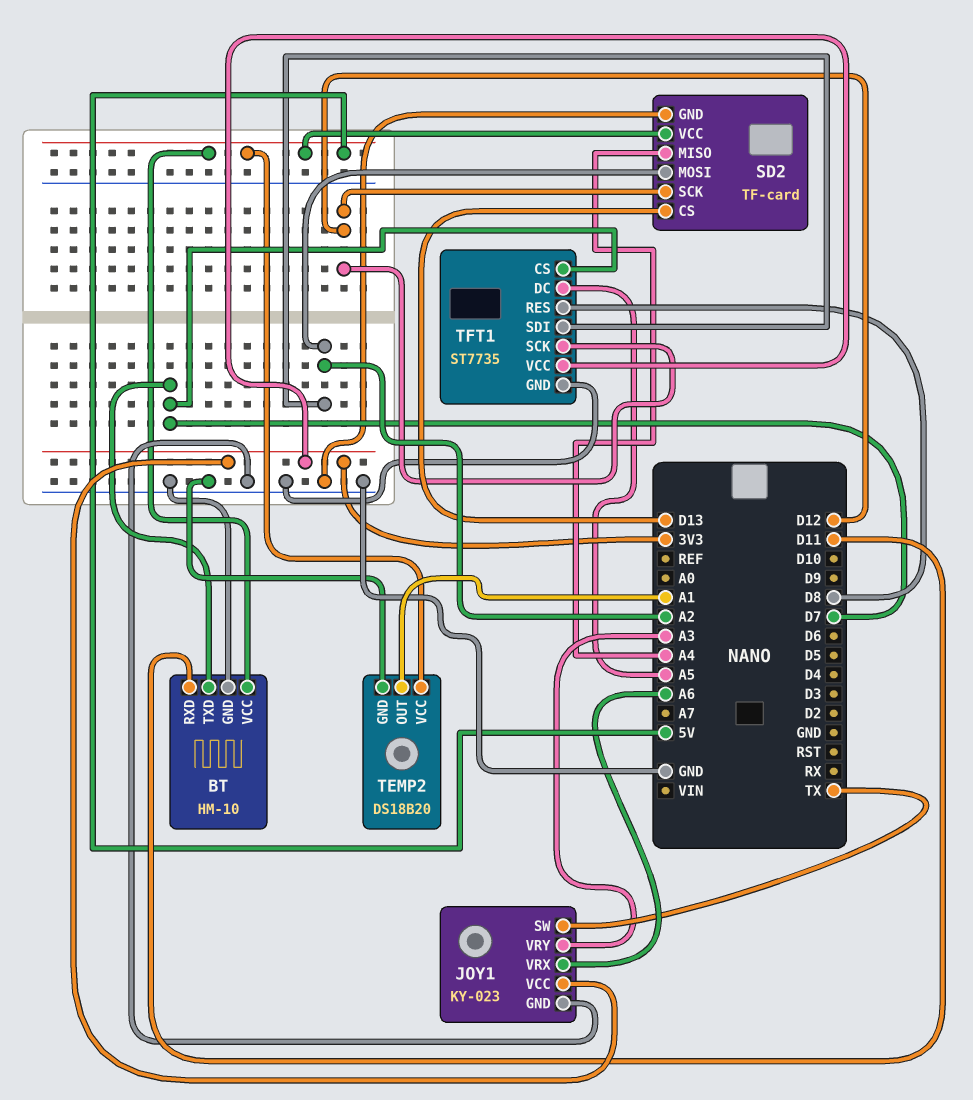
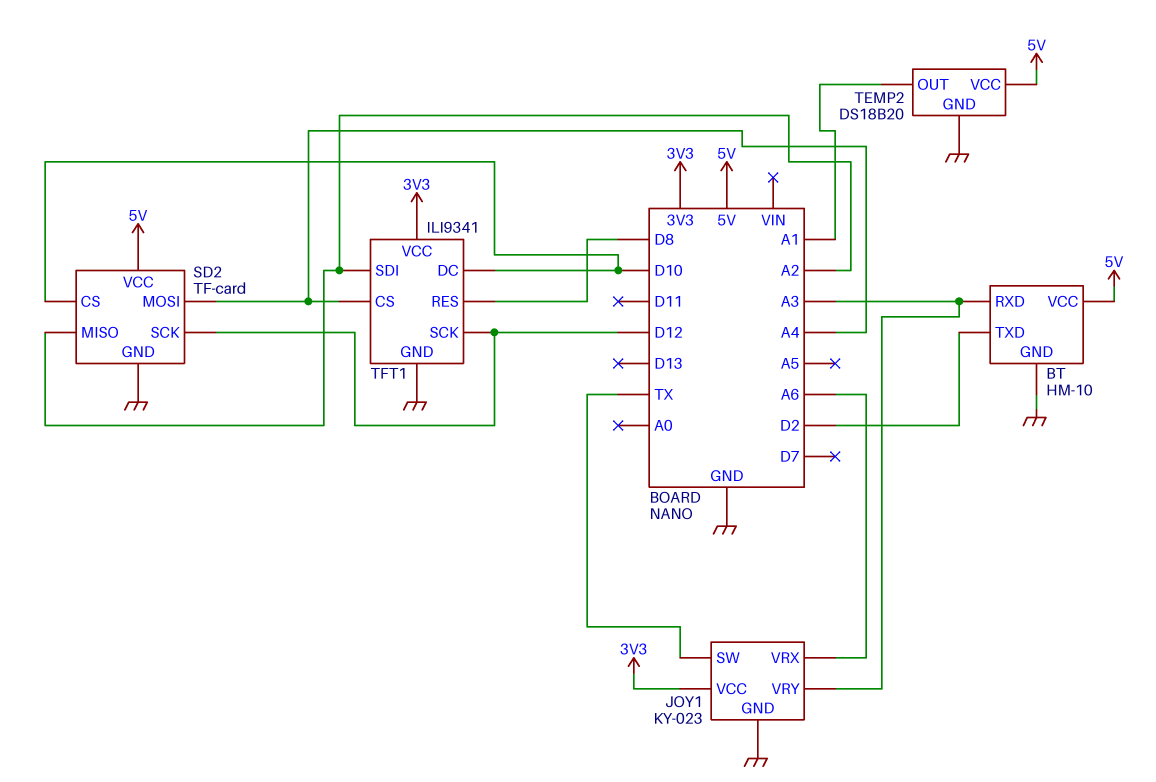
BT pin RXD: D11 -> A3
BT pin TXD: D7 -> D2
SD2 pin CS: D13 -> D10
SD2 pin MISO: A4 -> A2
SD2 pin MOSI: A2 -> A4
TFT1: ST7735 -> ILI9341
TFT1 pin CS: D7 -> A4
TFT1 pin DC: A5 -> D10

